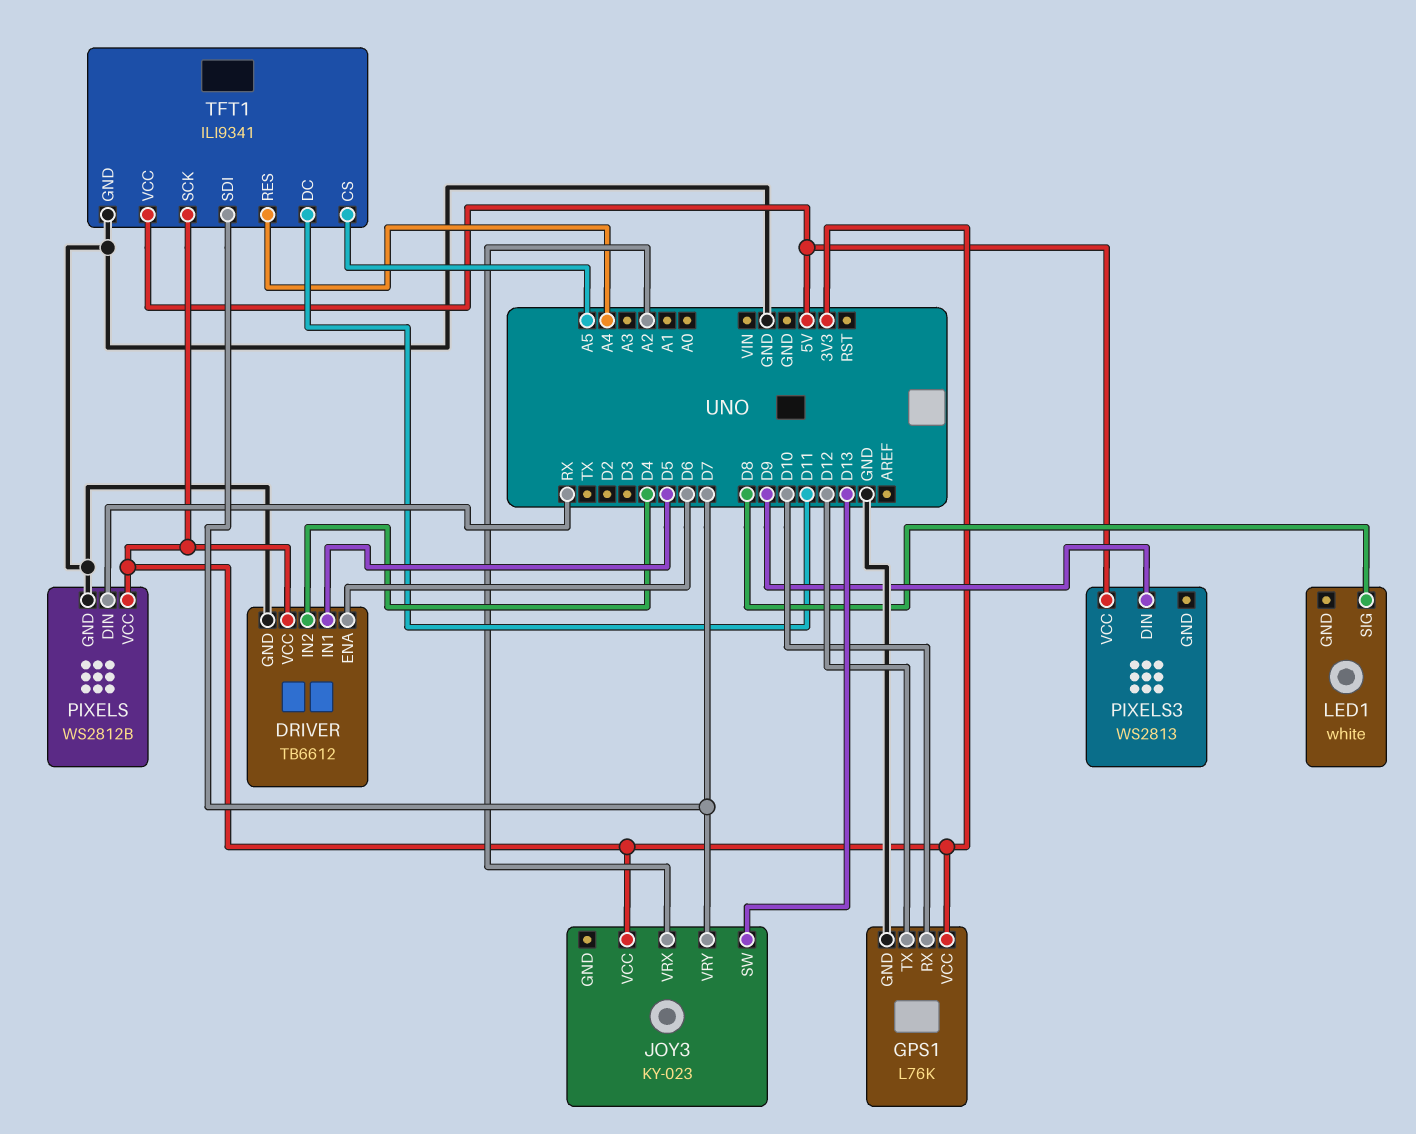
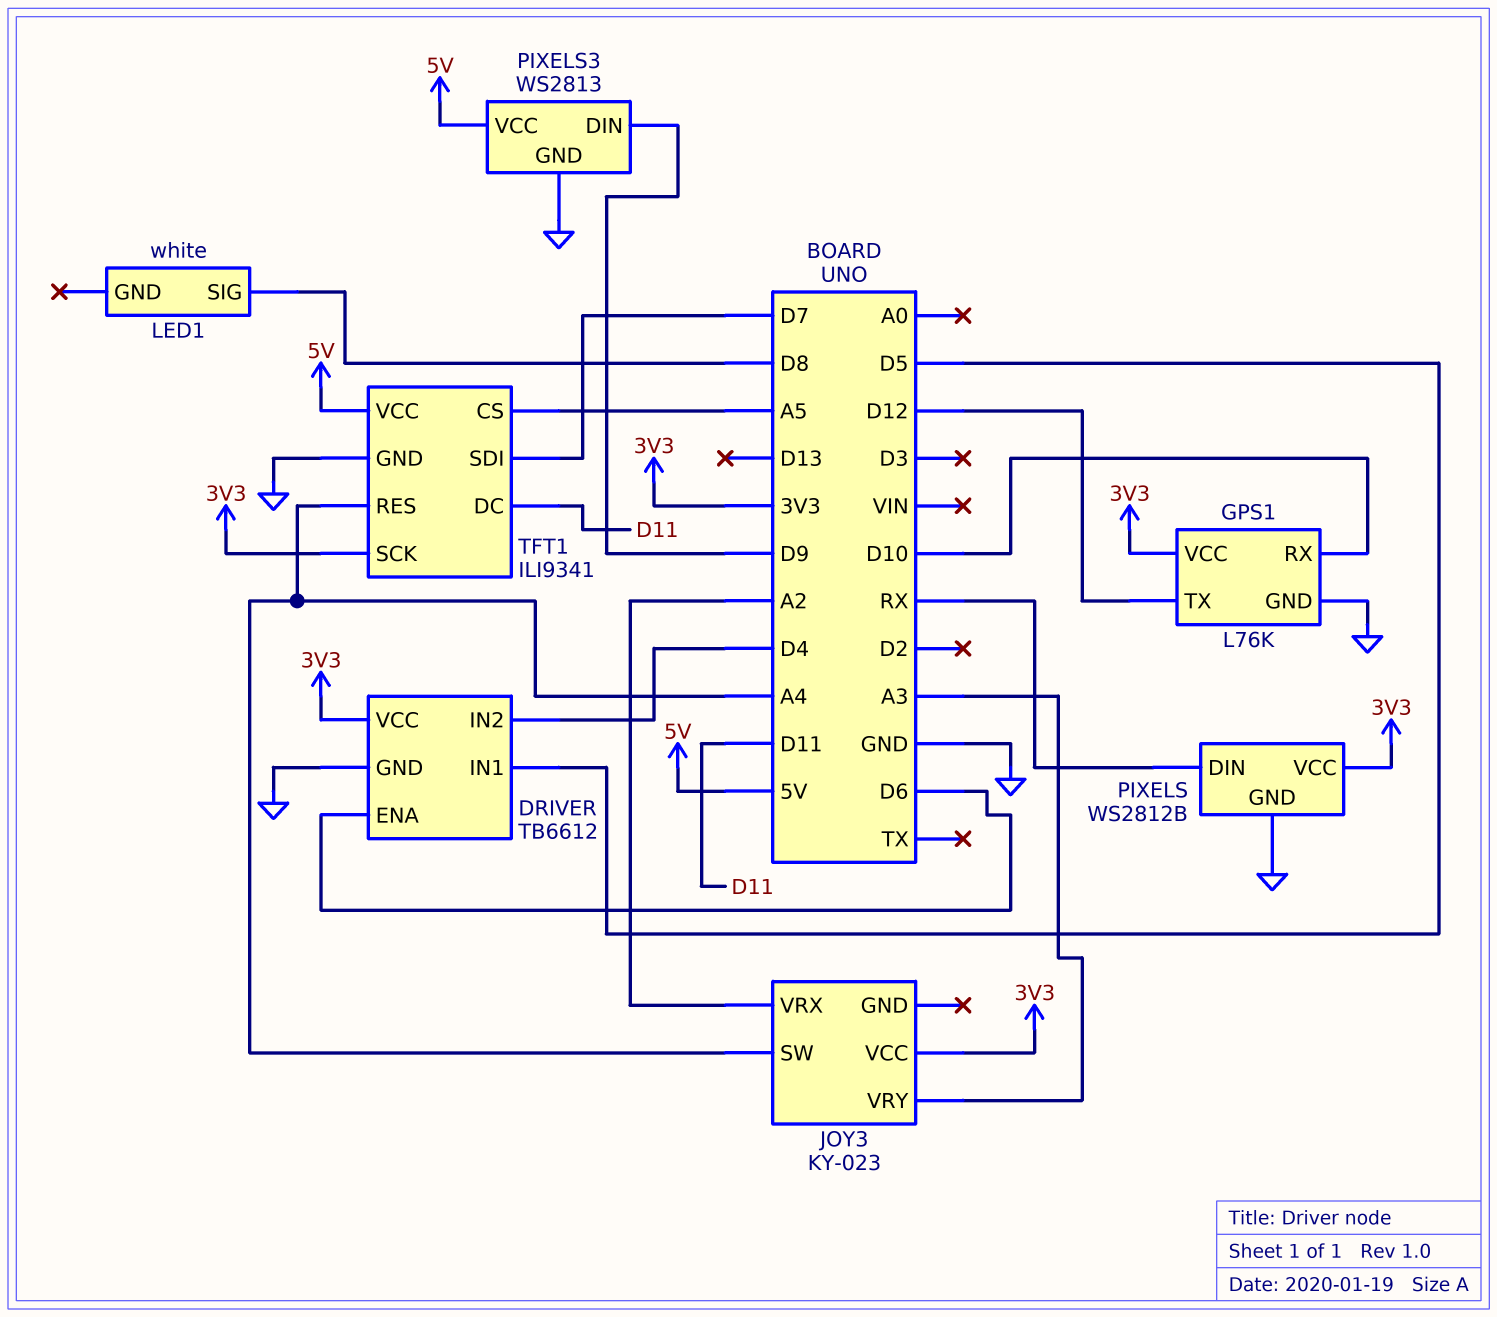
JOY3 pin SW: D13 -> A4
JOY3 pin VRY: D7 -> A3
PIXELS3 pin GND: none -> GND

